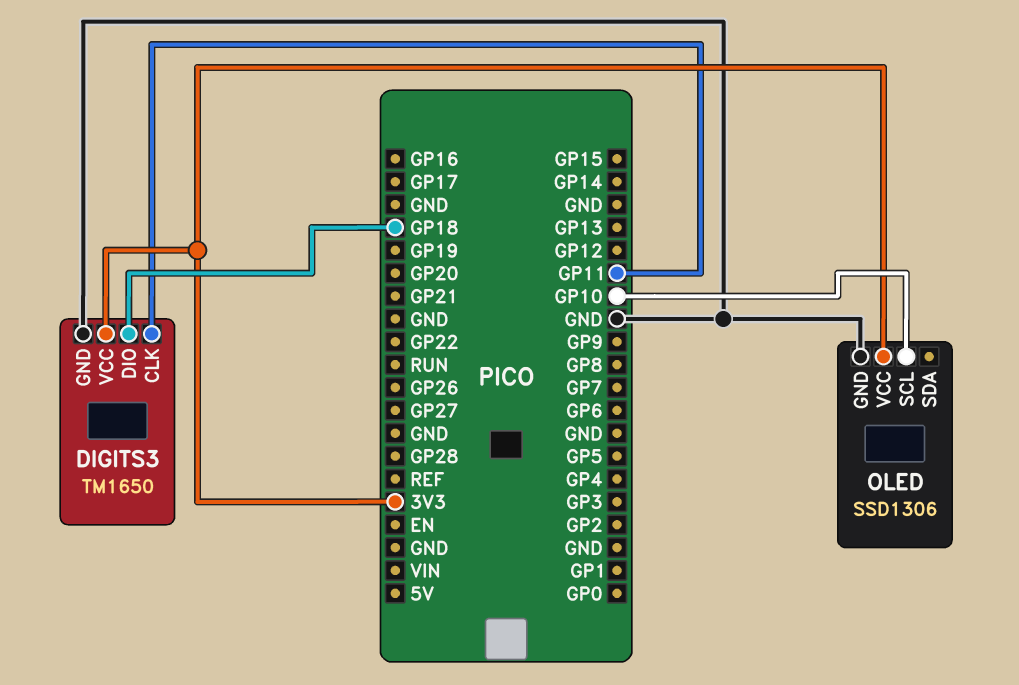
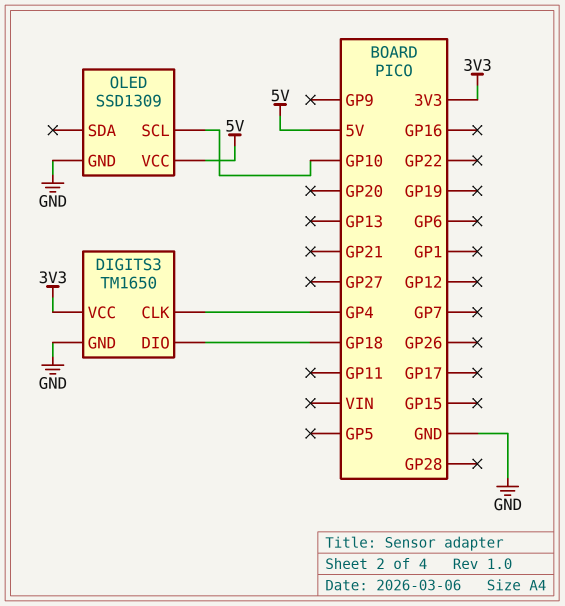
DIGITS3 pin CLK: GP11 -> GP4
OLED: SSD1306 -> SSD1309
OLED pin VCC: 3V3 -> 5V

